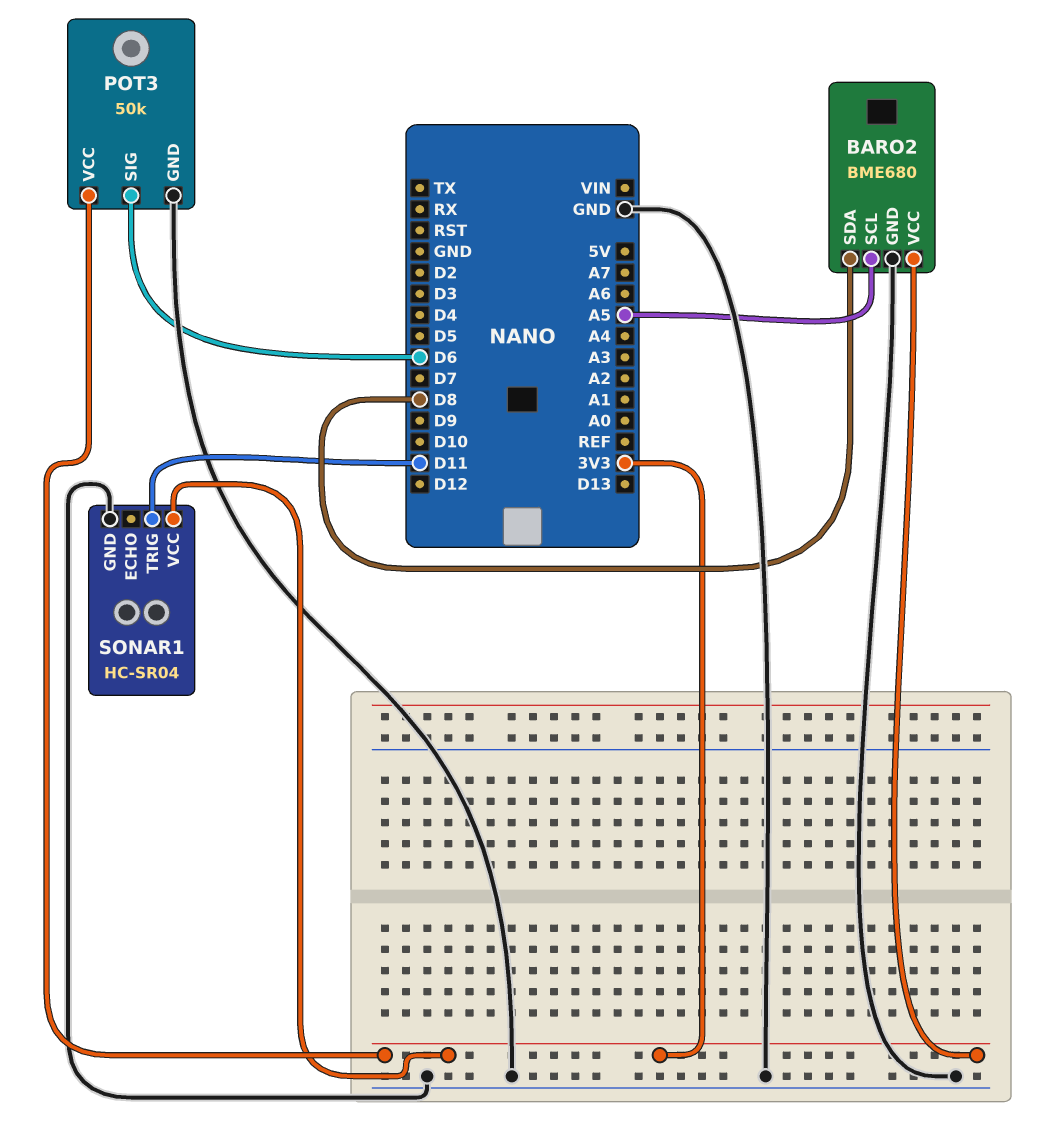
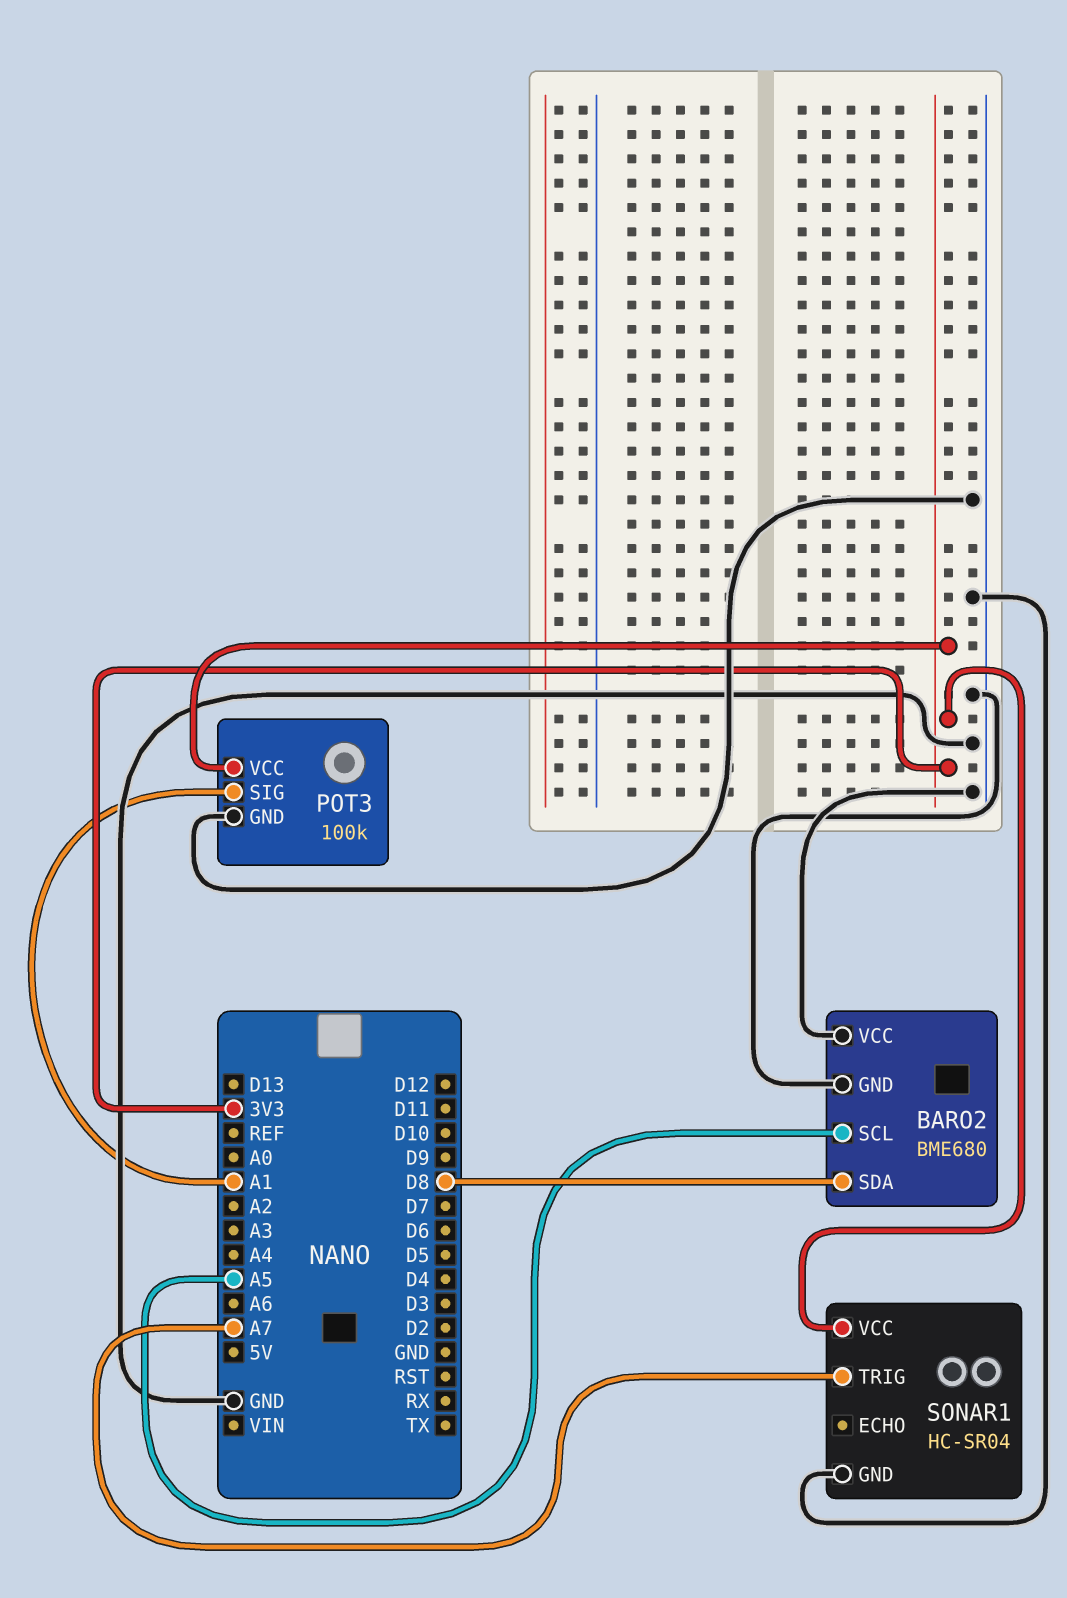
BARO2 pin VCC: 3V3 -> GND
POT3: 50k -> 100k
POT3 pin SIG: D6 -> A1
SONAR1 pin TRIG: D11 -> A7

